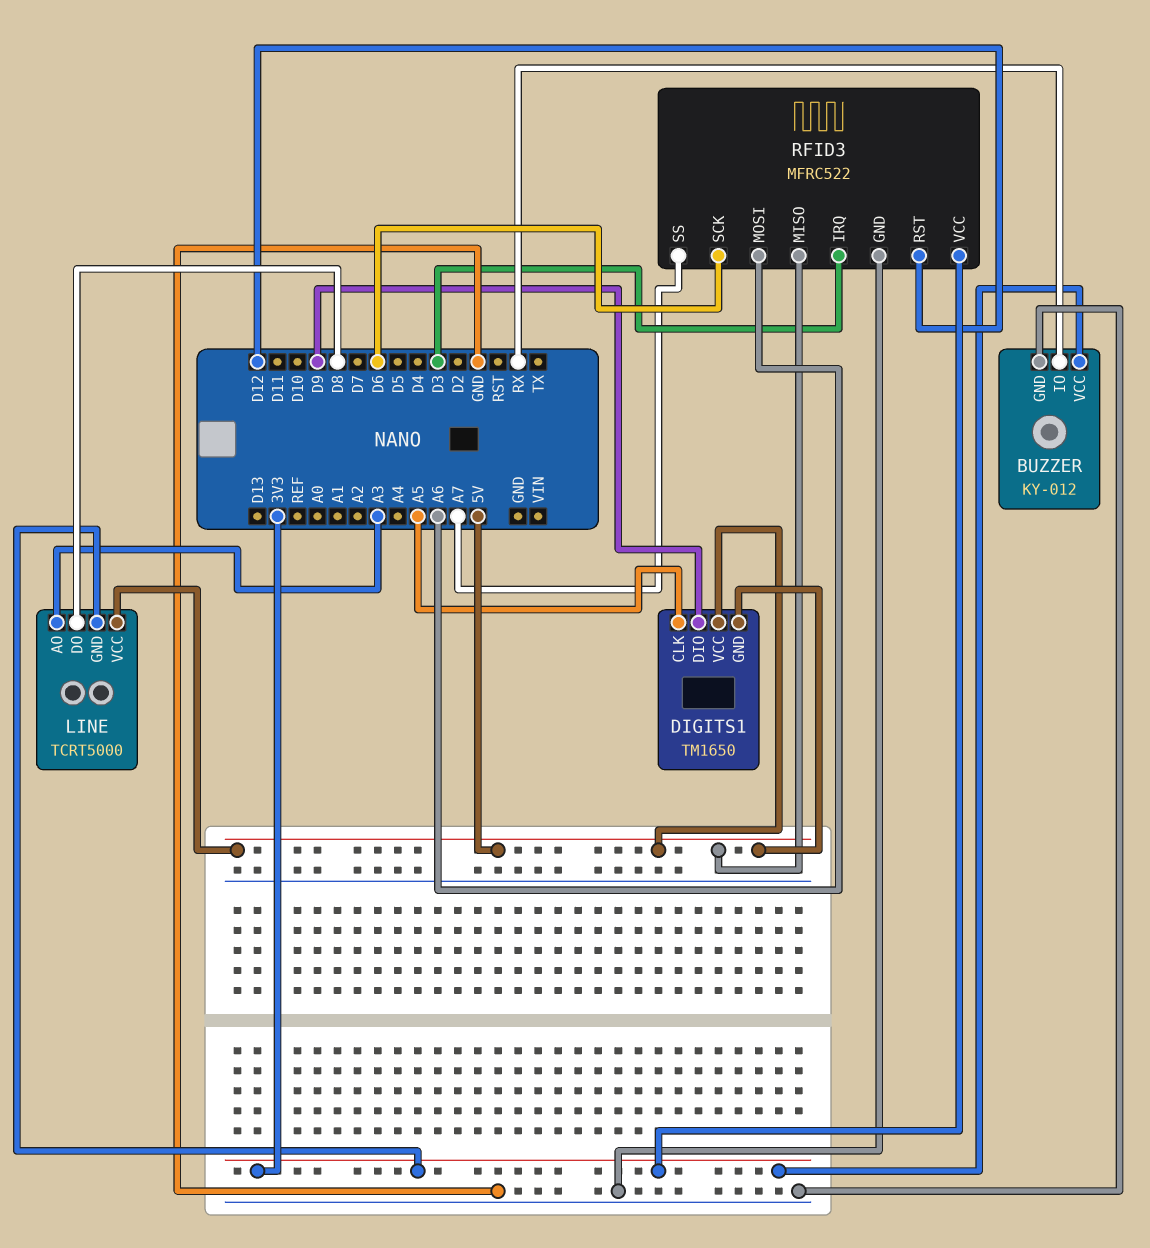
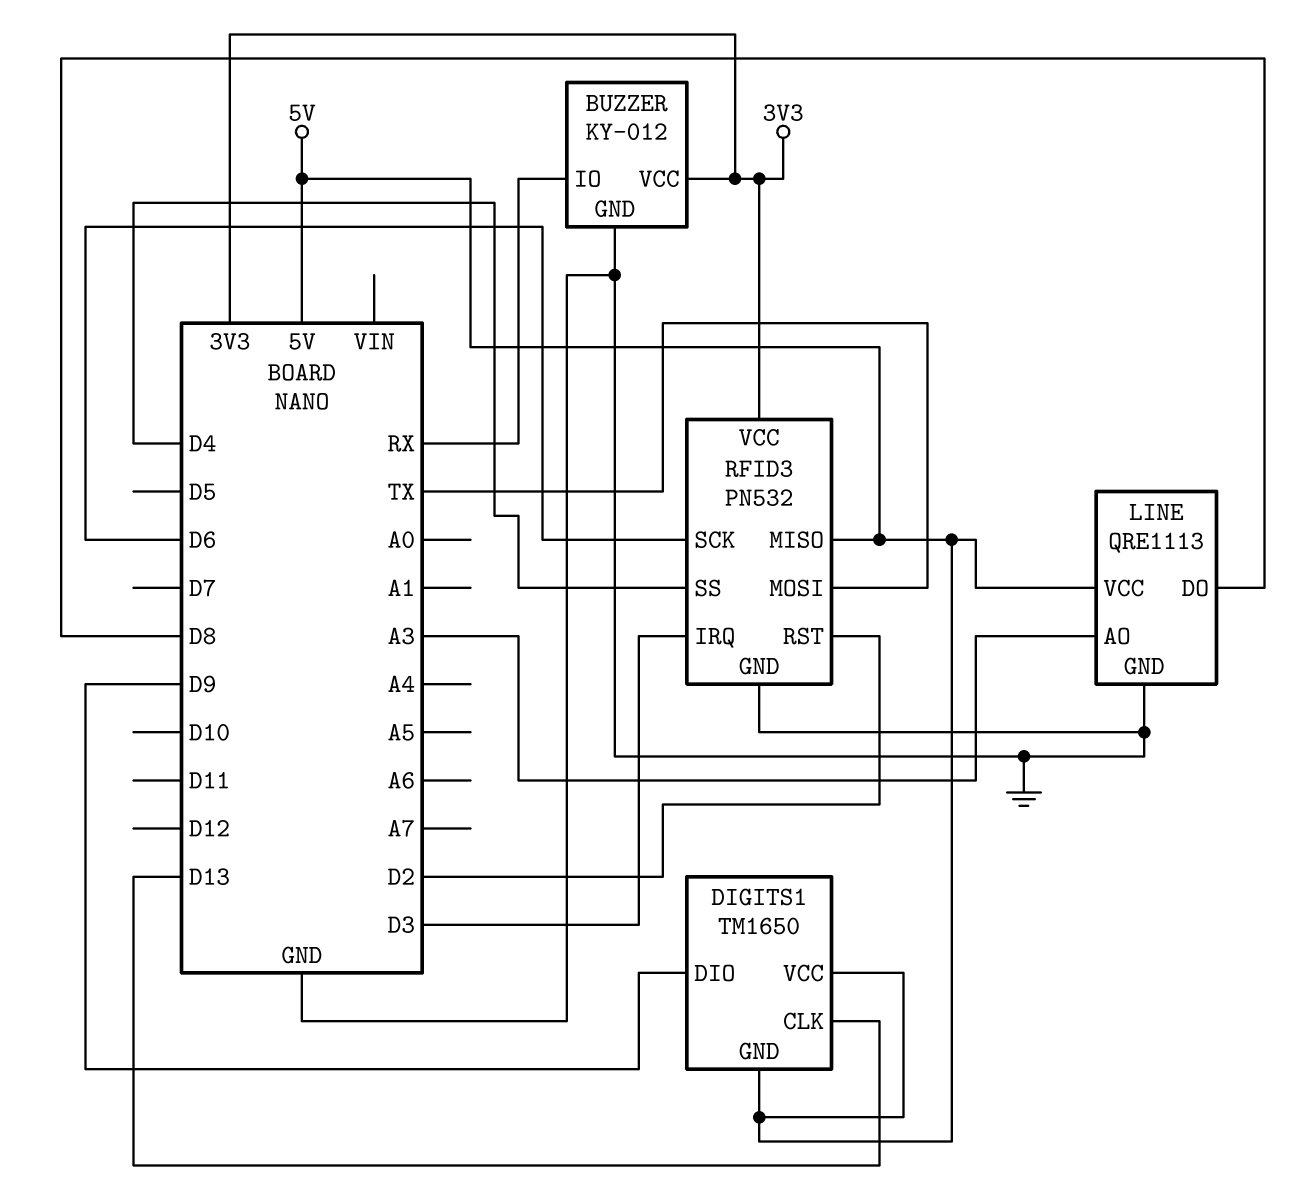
DIGITS1 pin CLK: A5 -> D13
LINE: TCRT5000 -> QRE1113
LINE pin GND: 3V3 -> GND
RFID3: MFRC522 -> PN532
RFID3 pin MOSI: A6 -> TX
RFID3 pin RST: D12 -> D2
RFID3 pin SS: A7 -> D4

